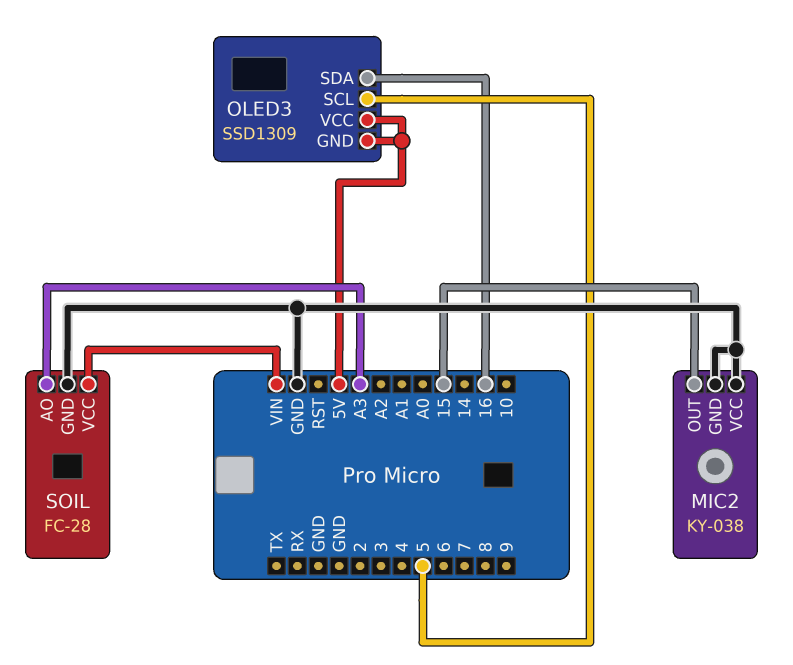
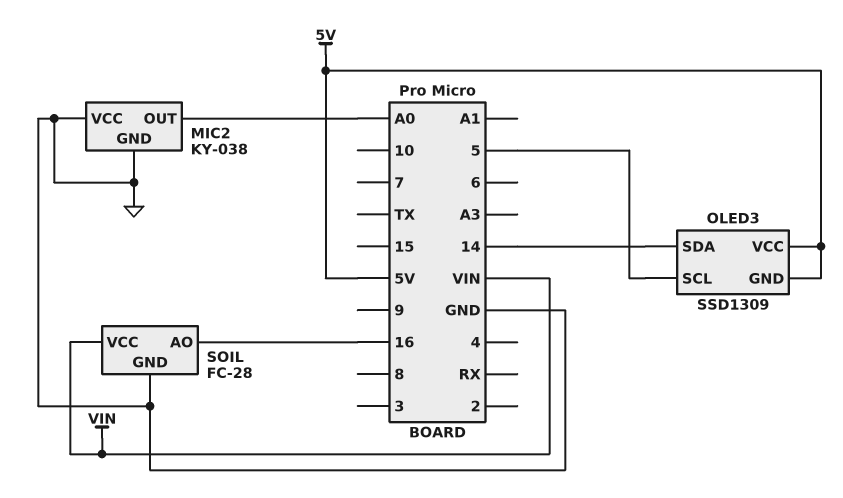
MIC2 pin OUT: 15 -> A0
OLED3 pin SDA: 16 -> 14
SOIL pin AO: A3 -> 16

